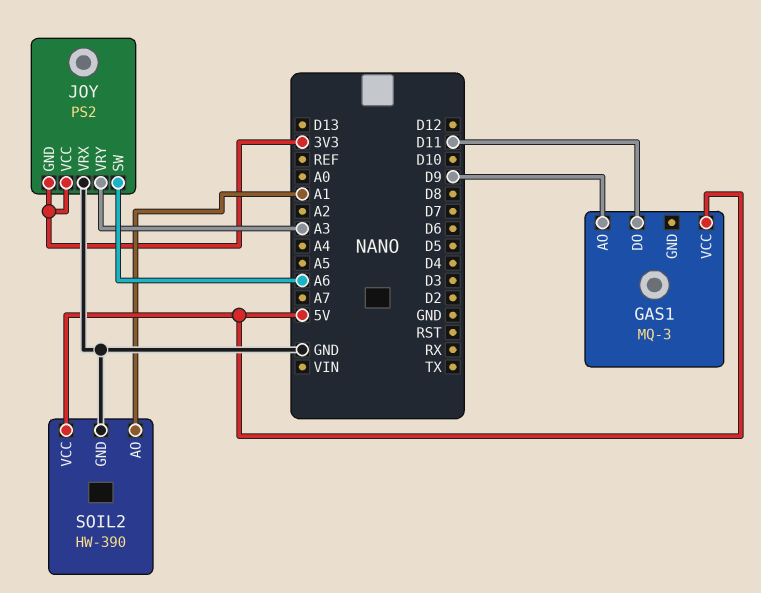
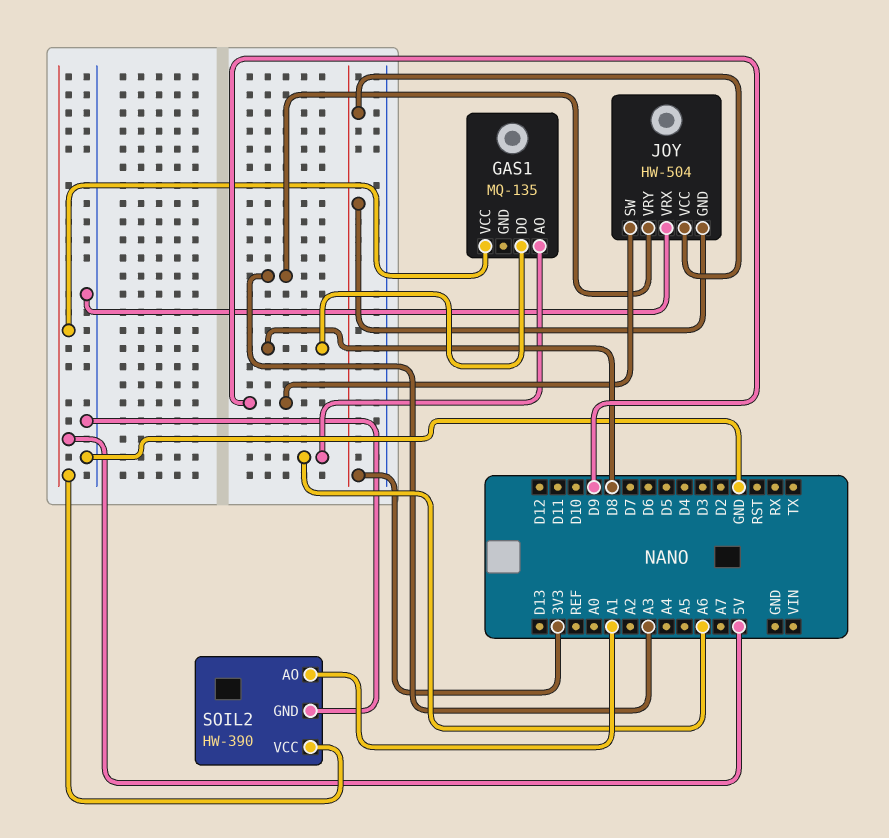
GAS1: MQ-3 -> MQ-135
GAS1 pin AO: D9 -> A6
GAS1 pin DO: D11 -> D8
JOY: PS2 -> HW-504
JOY pin SW: A6 -> D9

